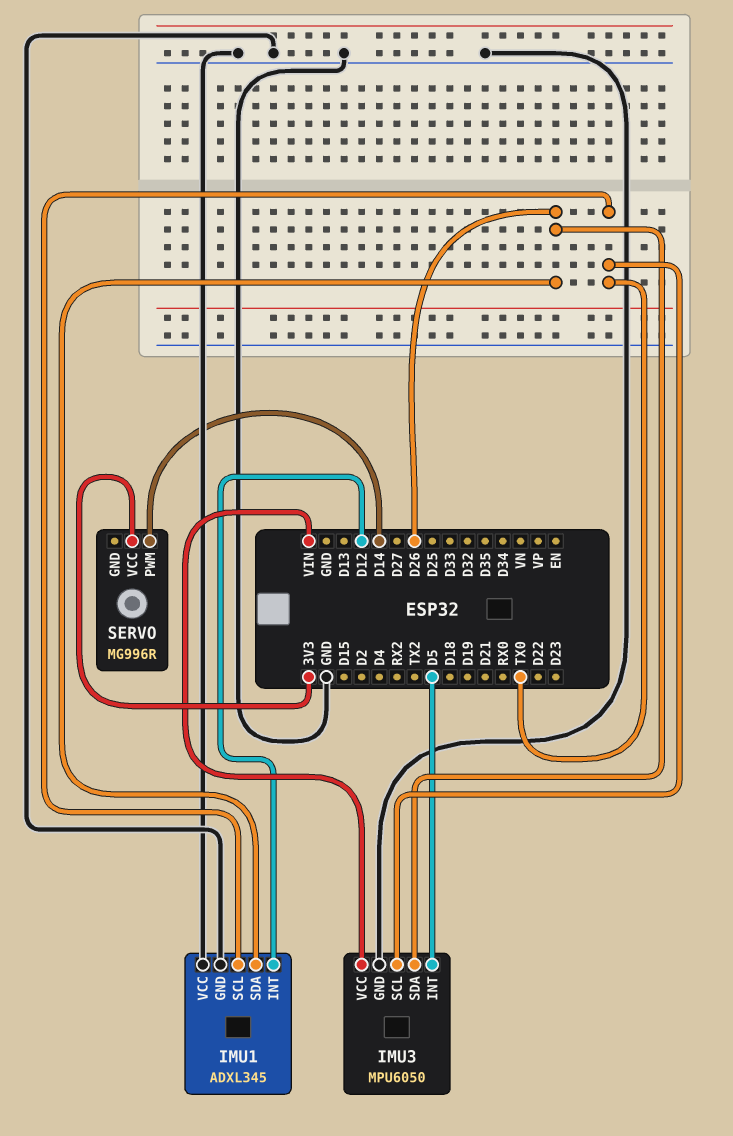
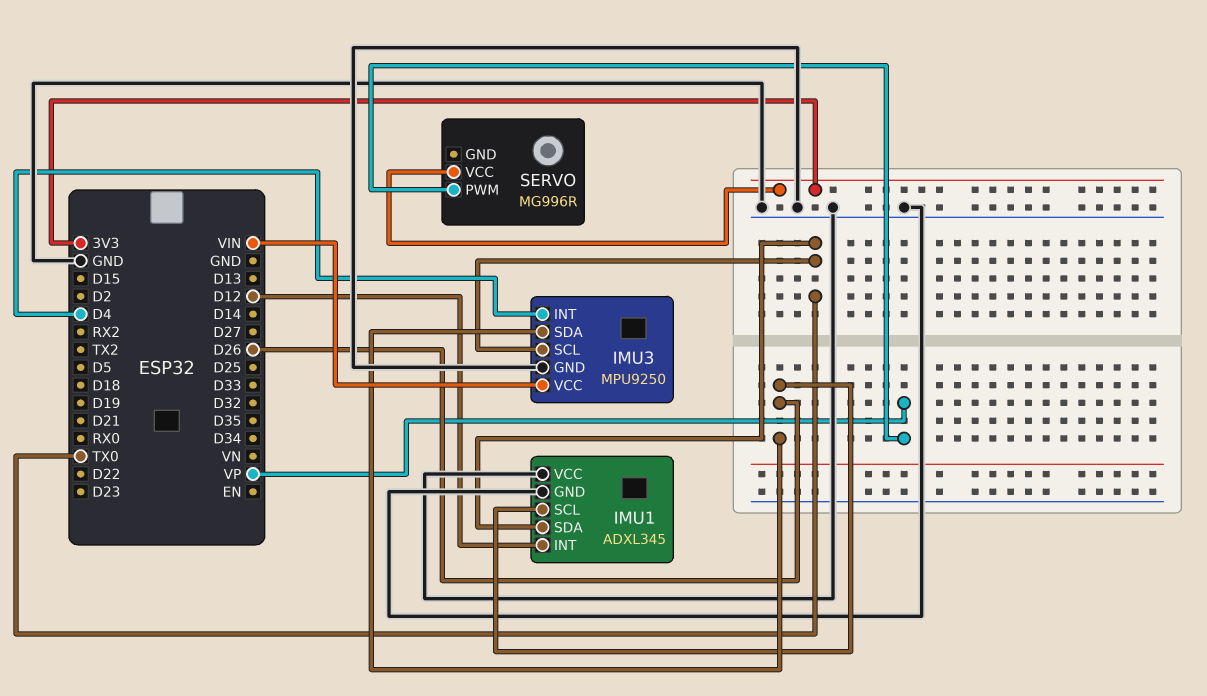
IMU1 pin SCL: TX0 -> D26
IMU1 pin SDA: D26 -> TX0
IMU3: MPU6050 -> MPU9250
IMU3 pin INT: D5 -> D4
SERVO pin PWM: D14 -> VP

